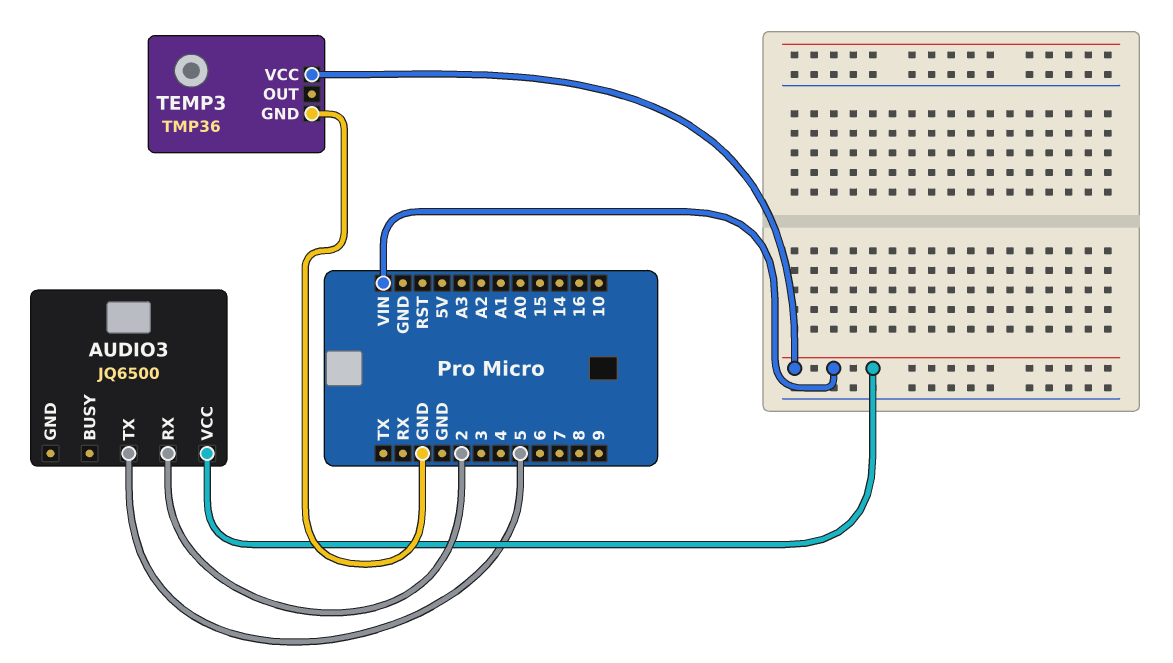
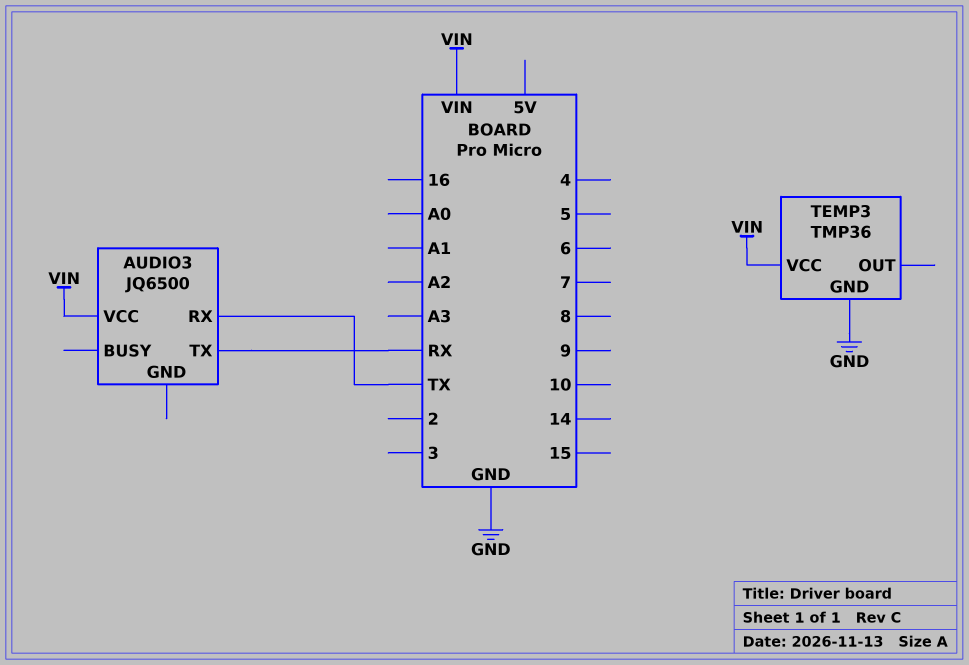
AUDIO3 pin RX: 2 -> TX
AUDIO3 pin TX: 5 -> RX

